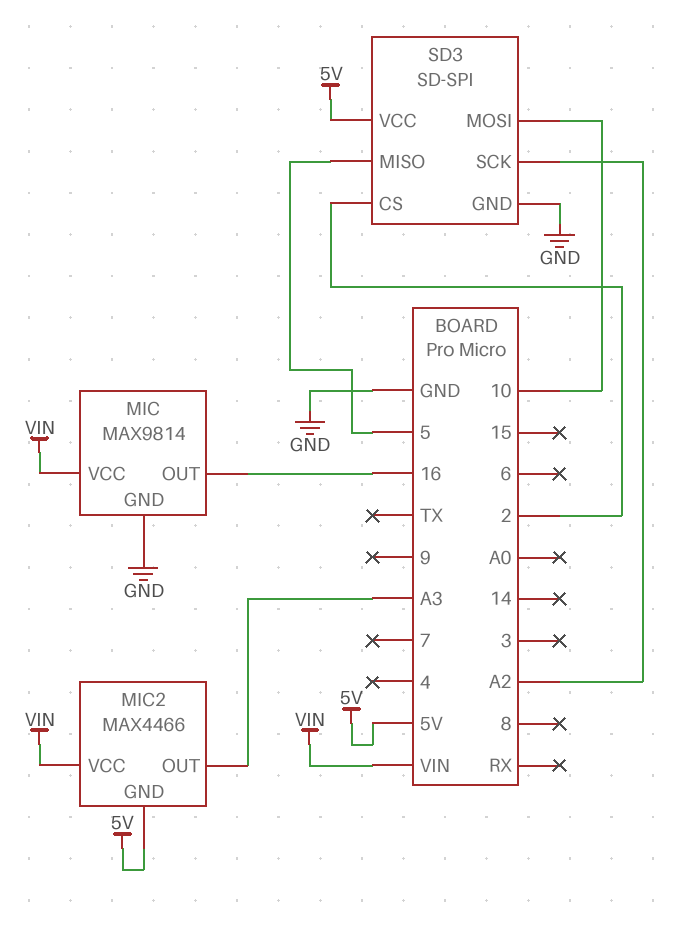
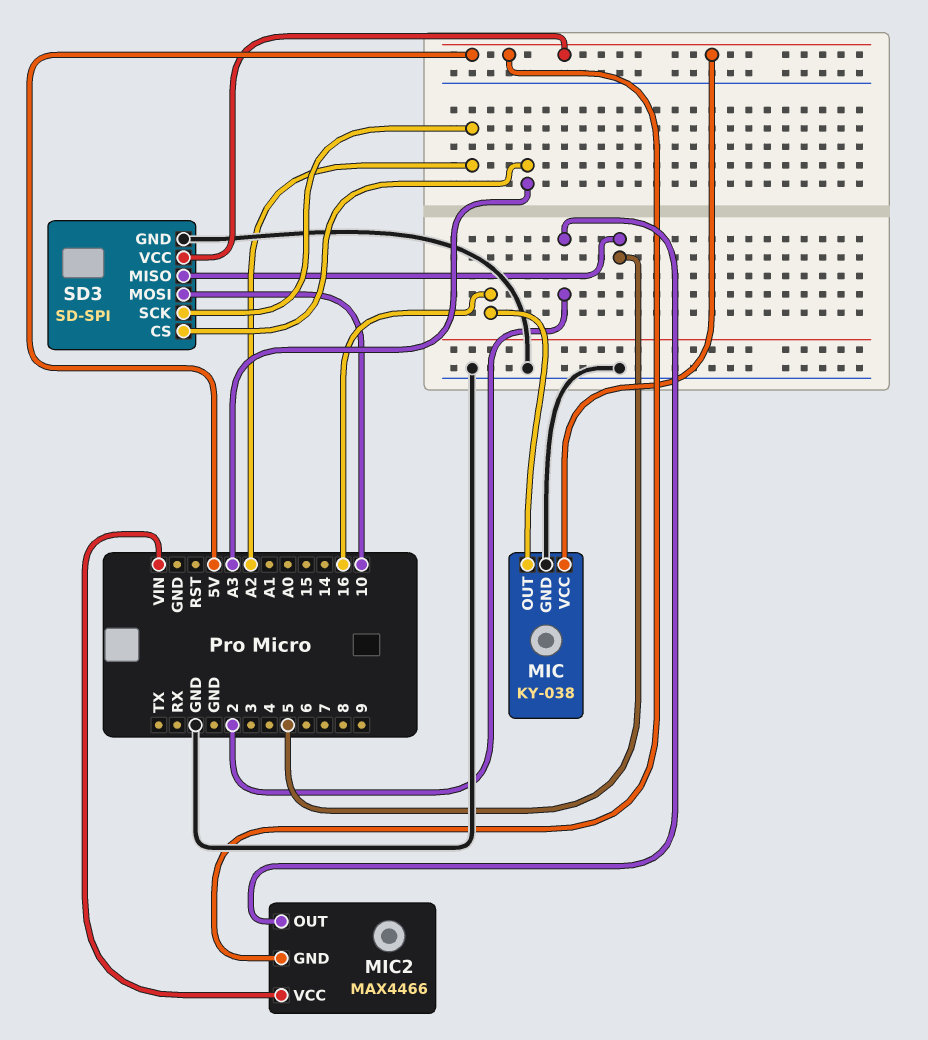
MIC: MAX9814 -> KY-038
MIC pin VCC: VIN -> 5V
MIC2 pin OUT: A3 -> 2
SD3 pin CS: 2 -> A3

